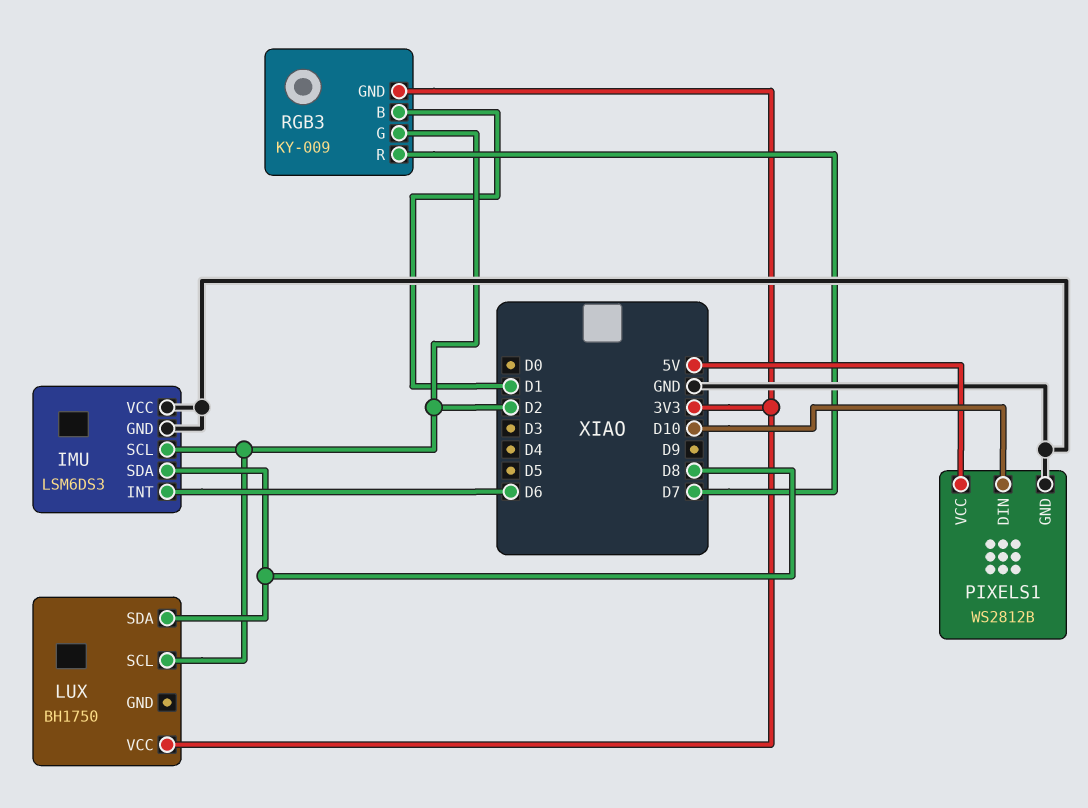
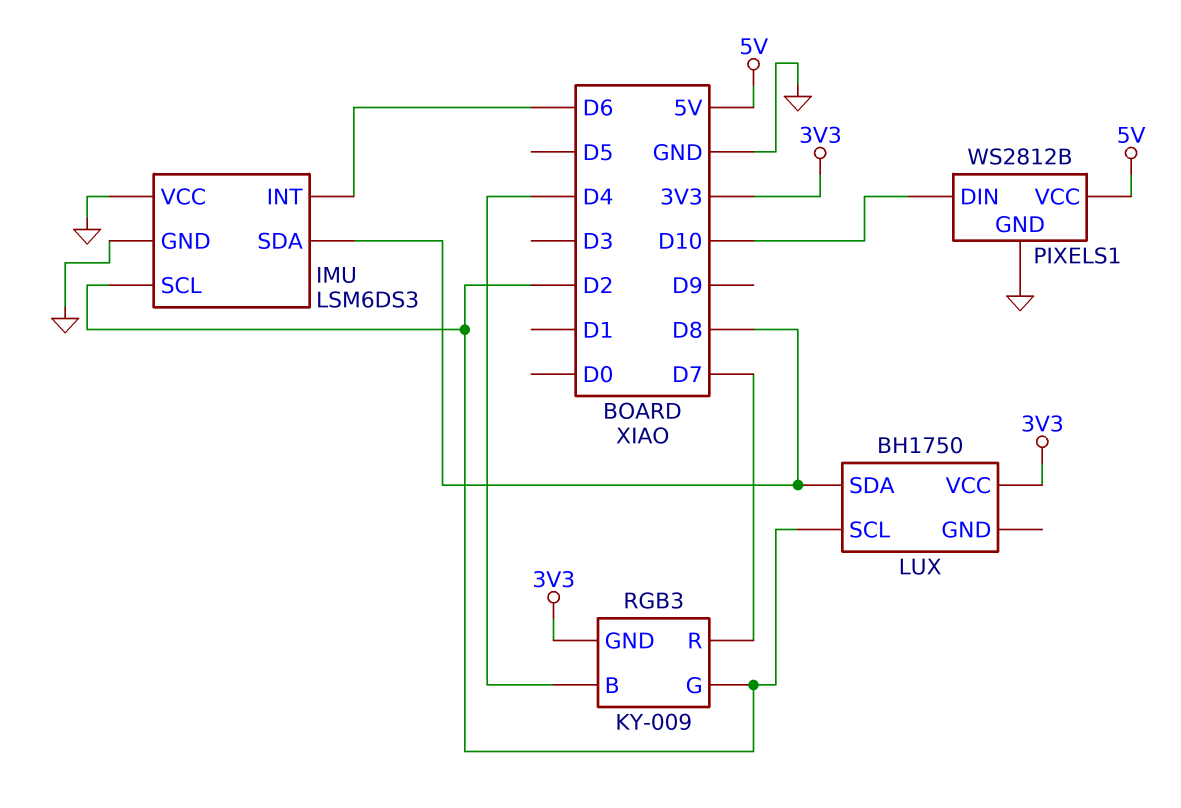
RGB3 pin B: D1 -> D4

